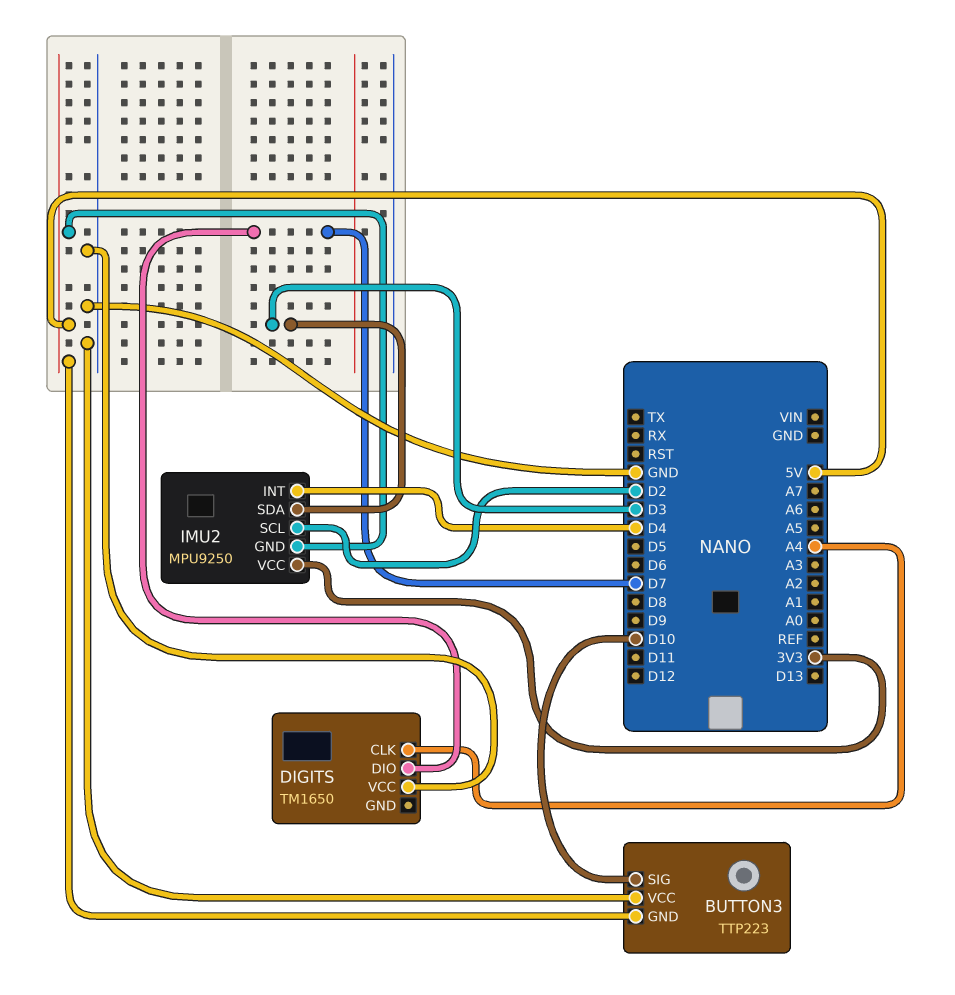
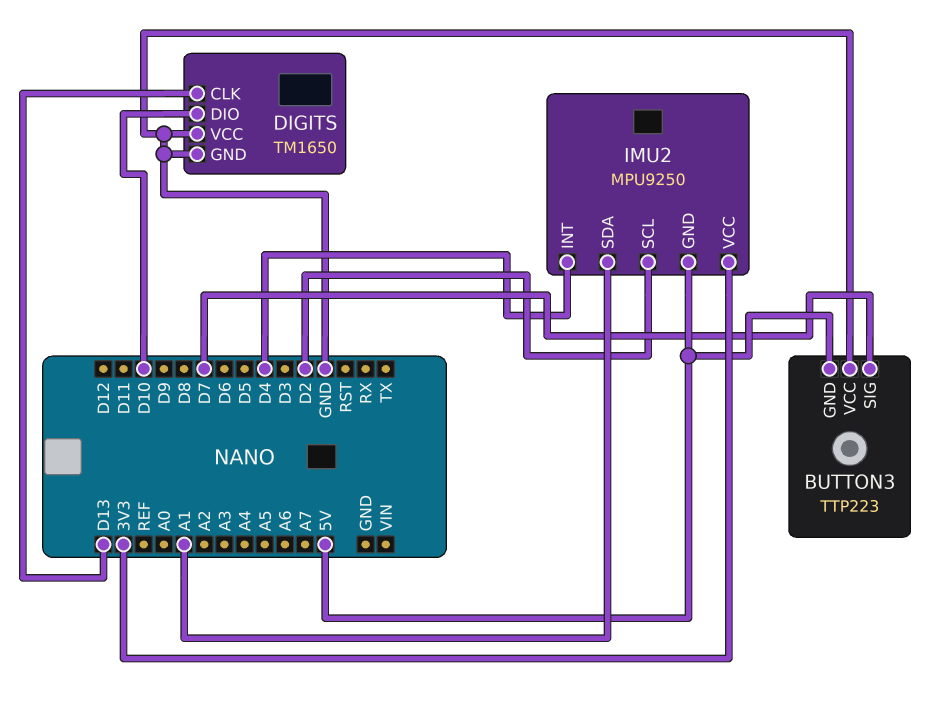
BUTTON3 pin SIG: D10 -> D7
DIGITS pin CLK: A4 -> D13
DIGITS pin DIO: D7 -> D10
DIGITS pin GND: none -> GND
IMU2 pin SDA: D3 -> A1

